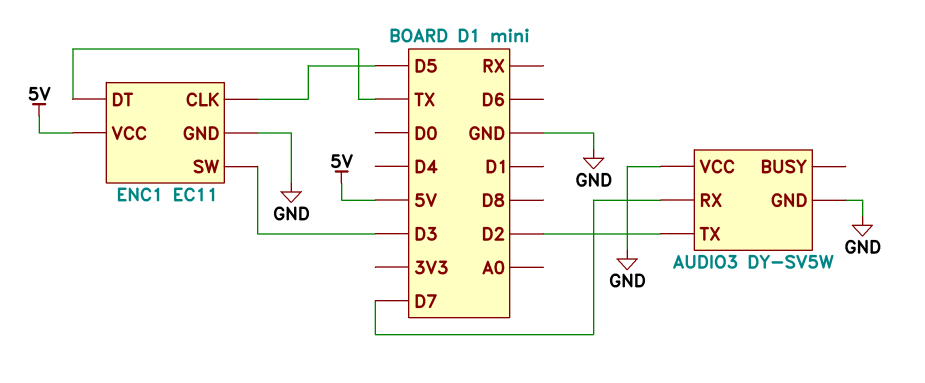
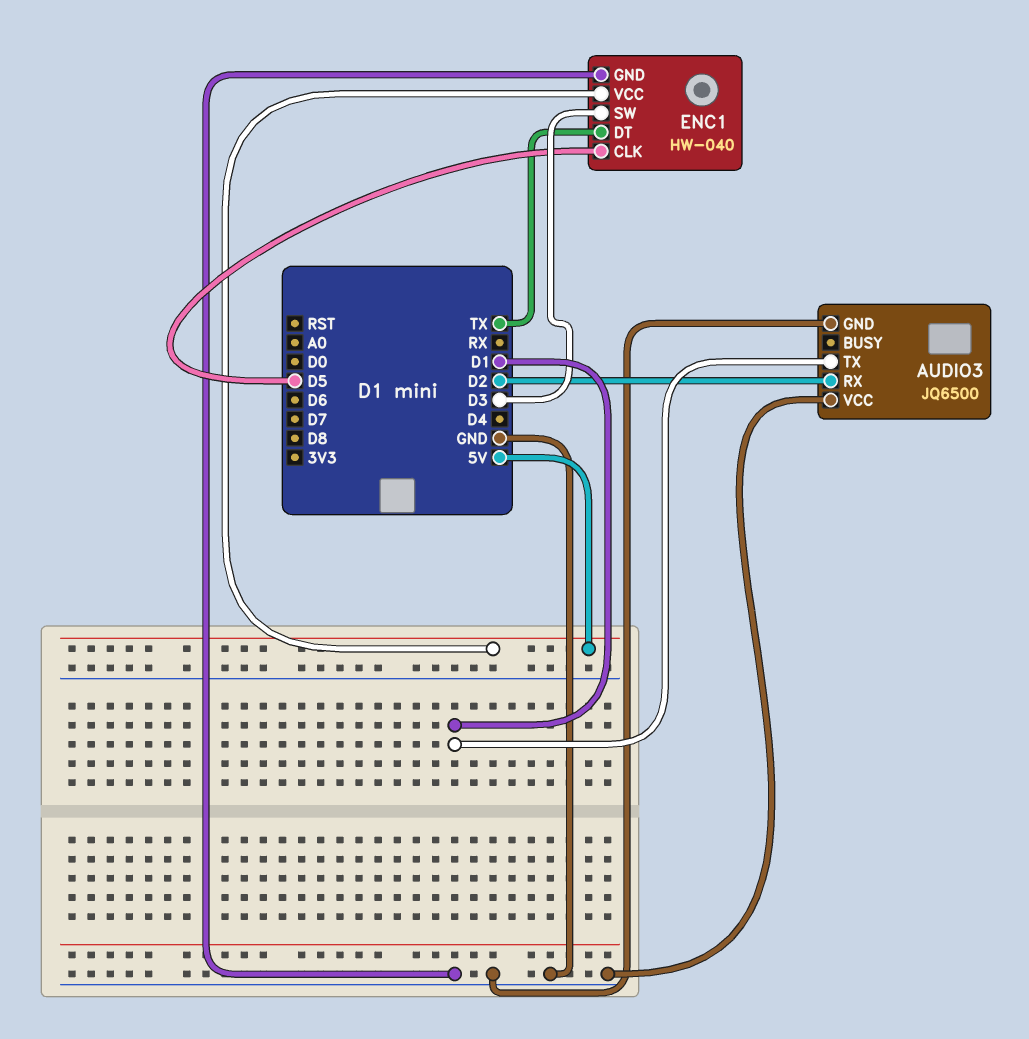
AUDIO3: DY-SV5W -> JQ6500
AUDIO3 pin RX: D7 -> D2
AUDIO3 pin TX: D2 -> D1
ENC1: EC11 -> HW-040

